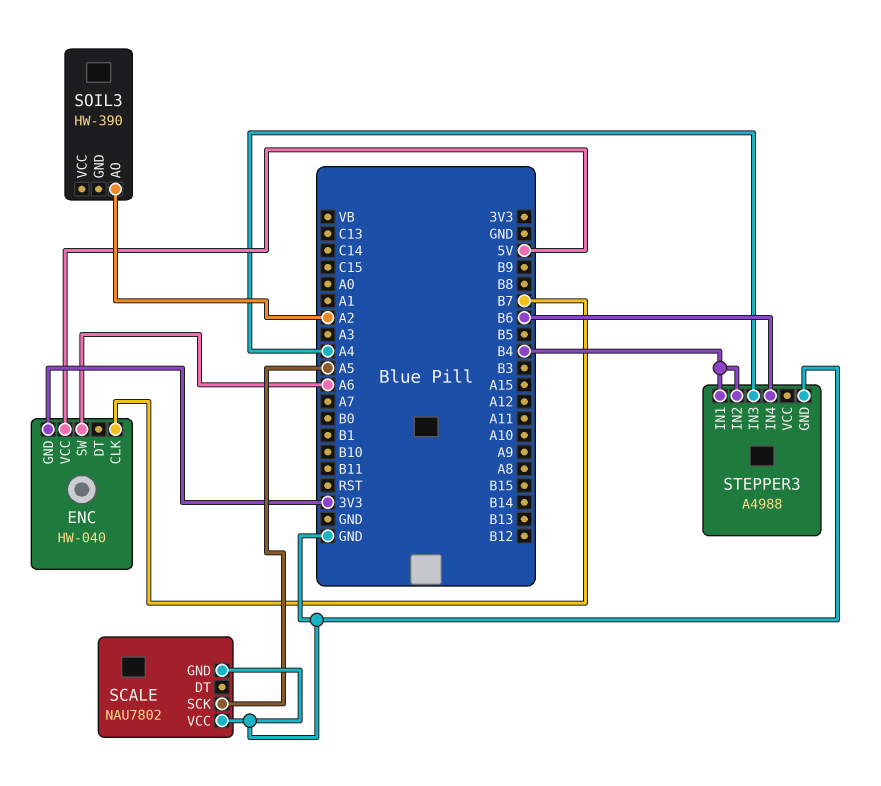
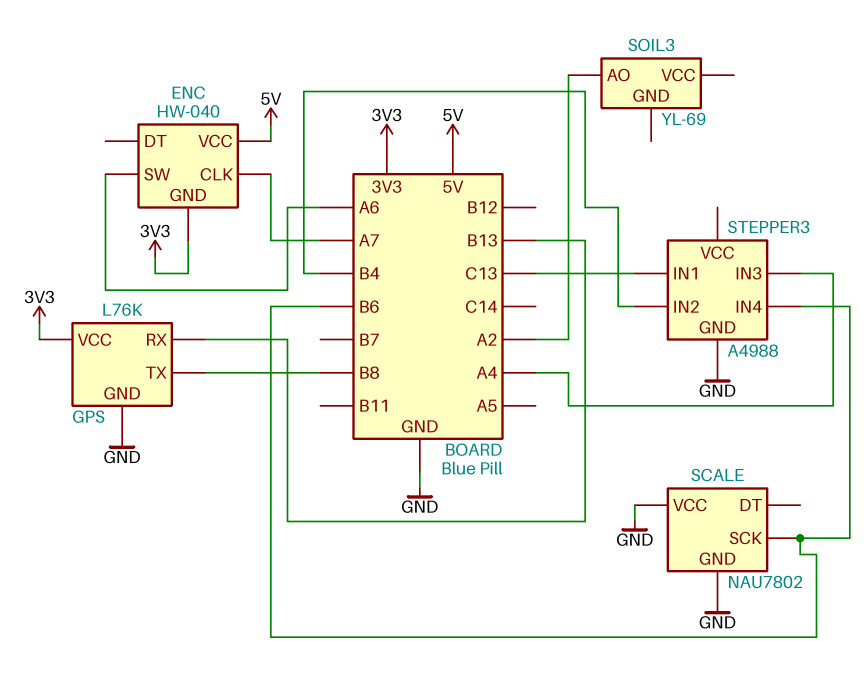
ENC pin CLK: B7 -> A7
GPS: none -> L76K
GPS pin GND: none -> GND
GPS pin RX: none -> B13
GPS pin TX: none -> B8
GPS pin VCC: none -> 3V3
SCALE pin SCK: A5 -> B6
SOIL3: HW-390 -> YL-69
STEPPER3 pin IN1: B4 -> C13

